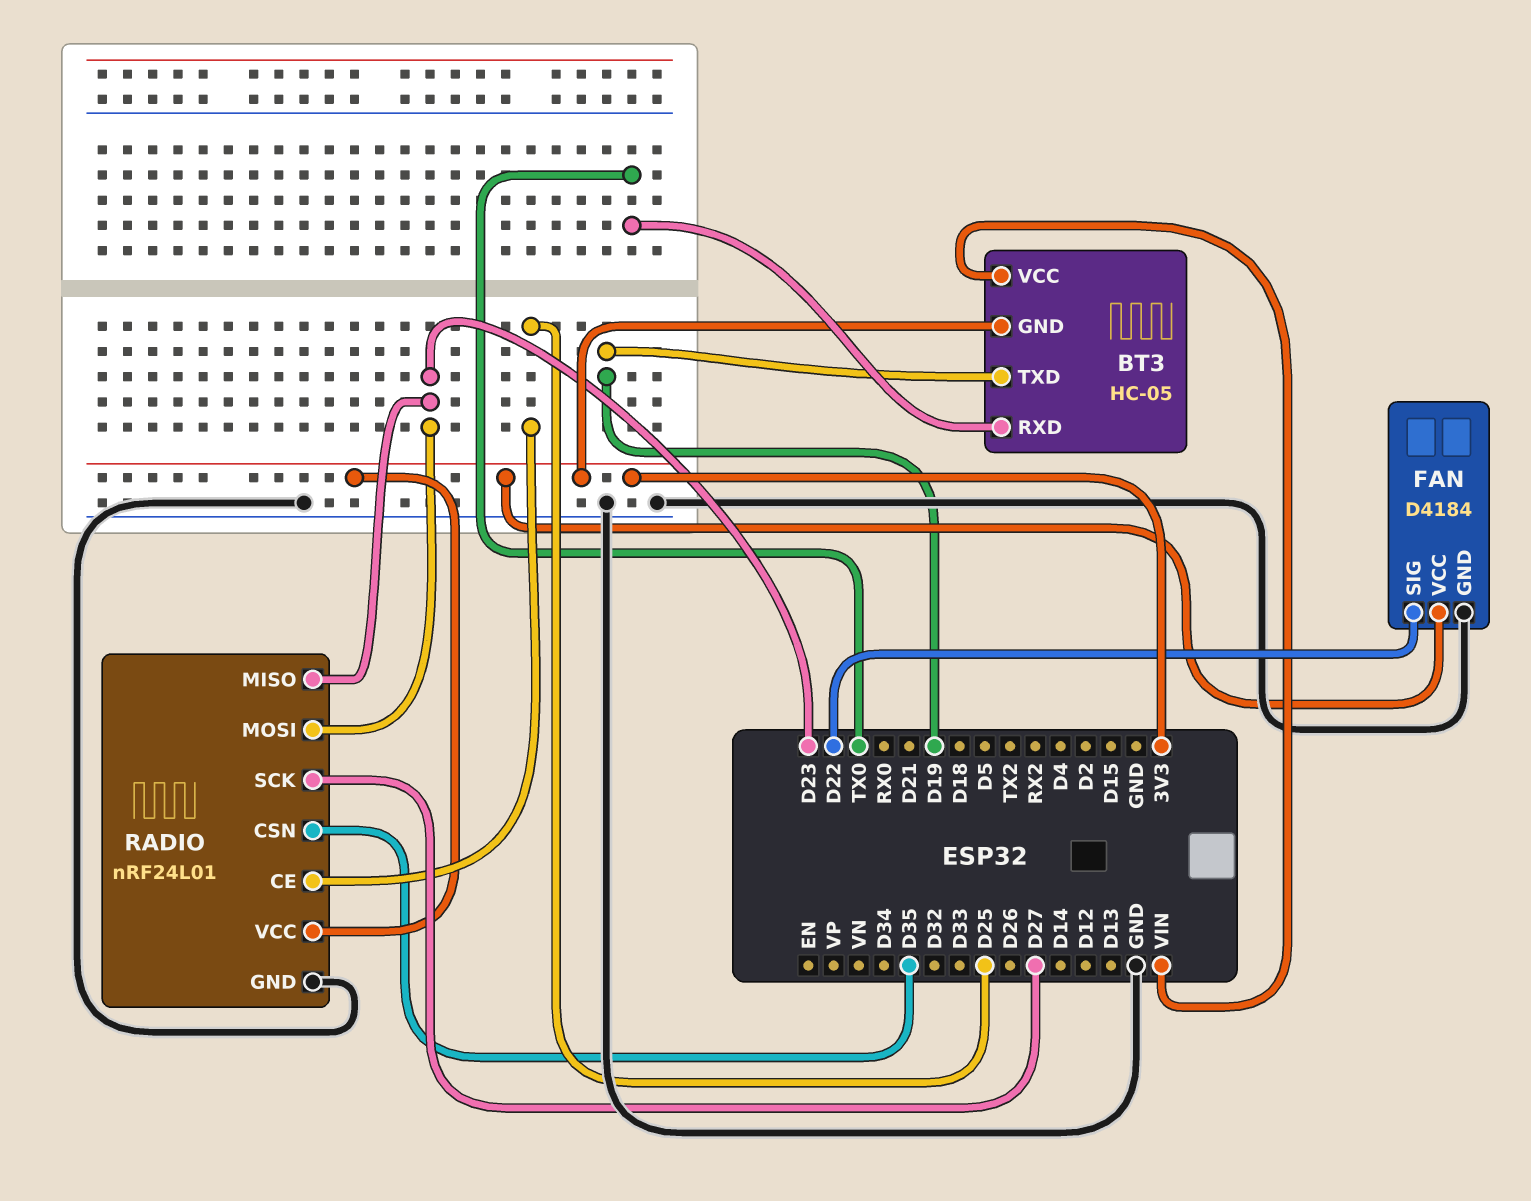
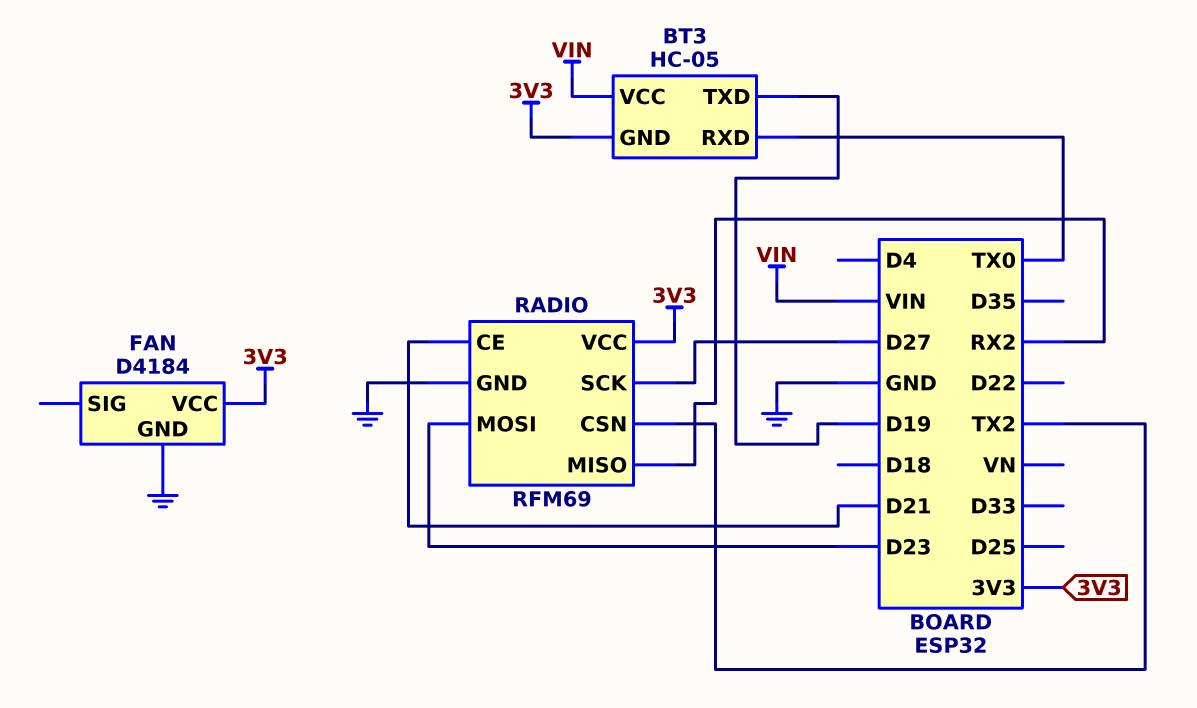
FAN pin SIG: D22 -> none
RADIO: nRF24L01 -> RFM69
RADIO pin CE: D25 -> D21
RADIO pin CSN: D35 -> TX2
RADIO pin MISO: D23 -> RX2

